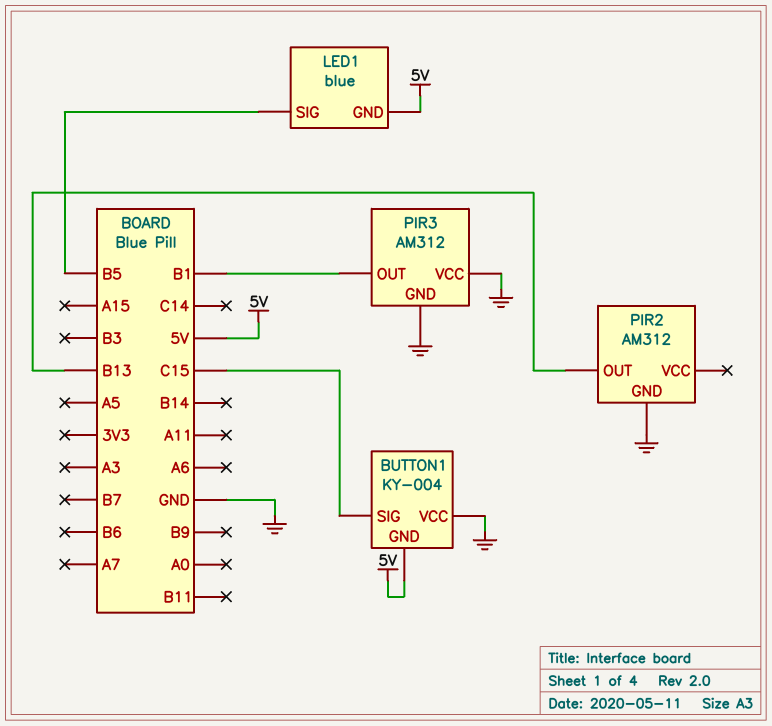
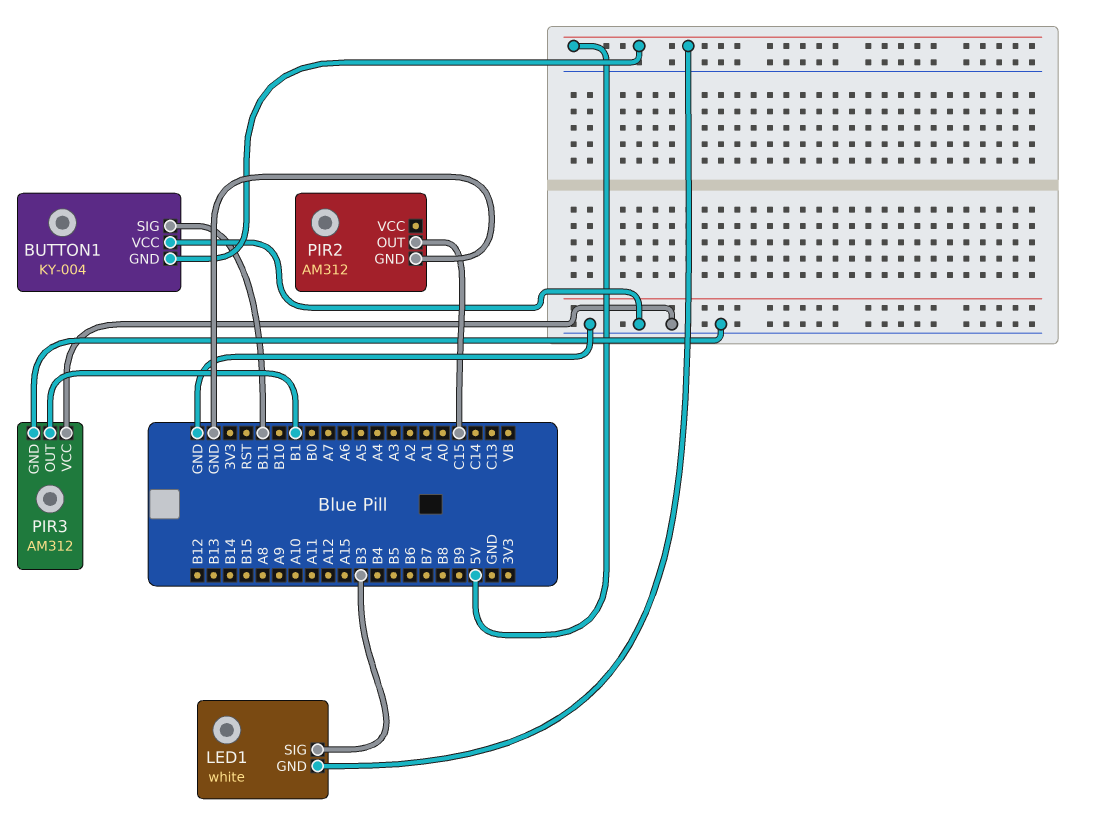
BUTTON1 pin SIG: C15 -> B11
LED1: blue -> white
LED1 pin SIG: B5 -> B3
PIR2 pin OUT: B13 -> C15

